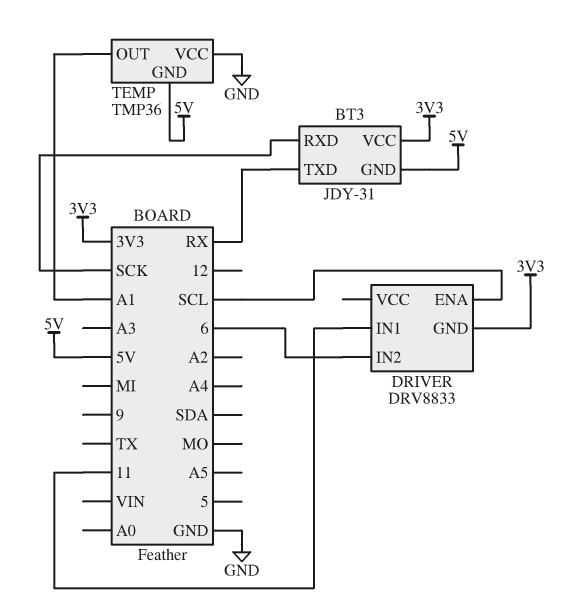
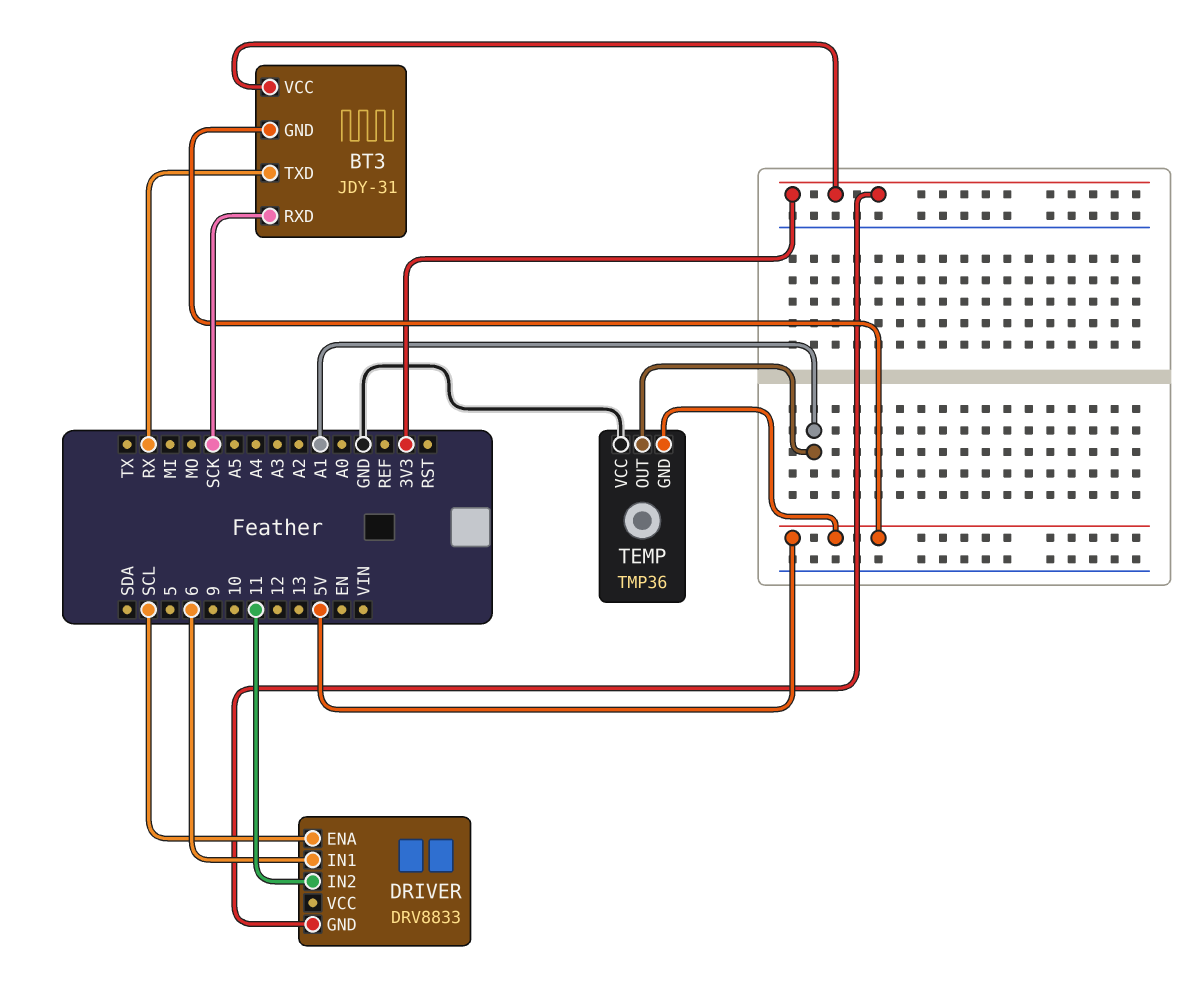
DRIVER pin IN1: 11 -> 6
DRIVER pin IN2: 6 -> 11

